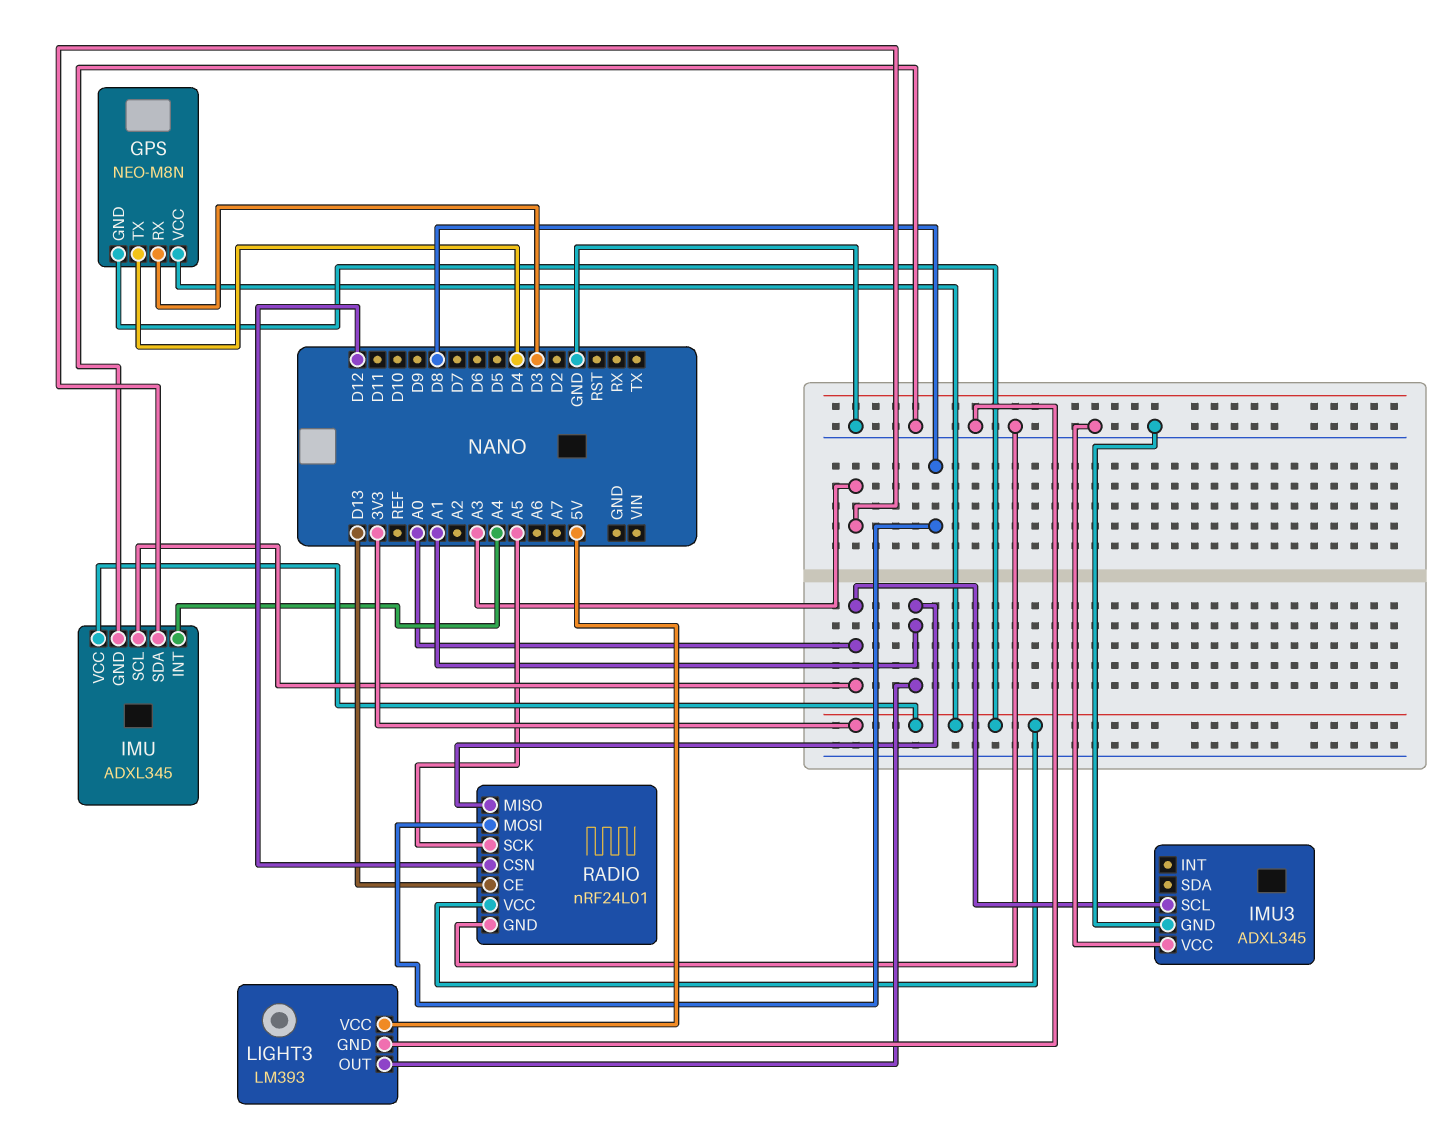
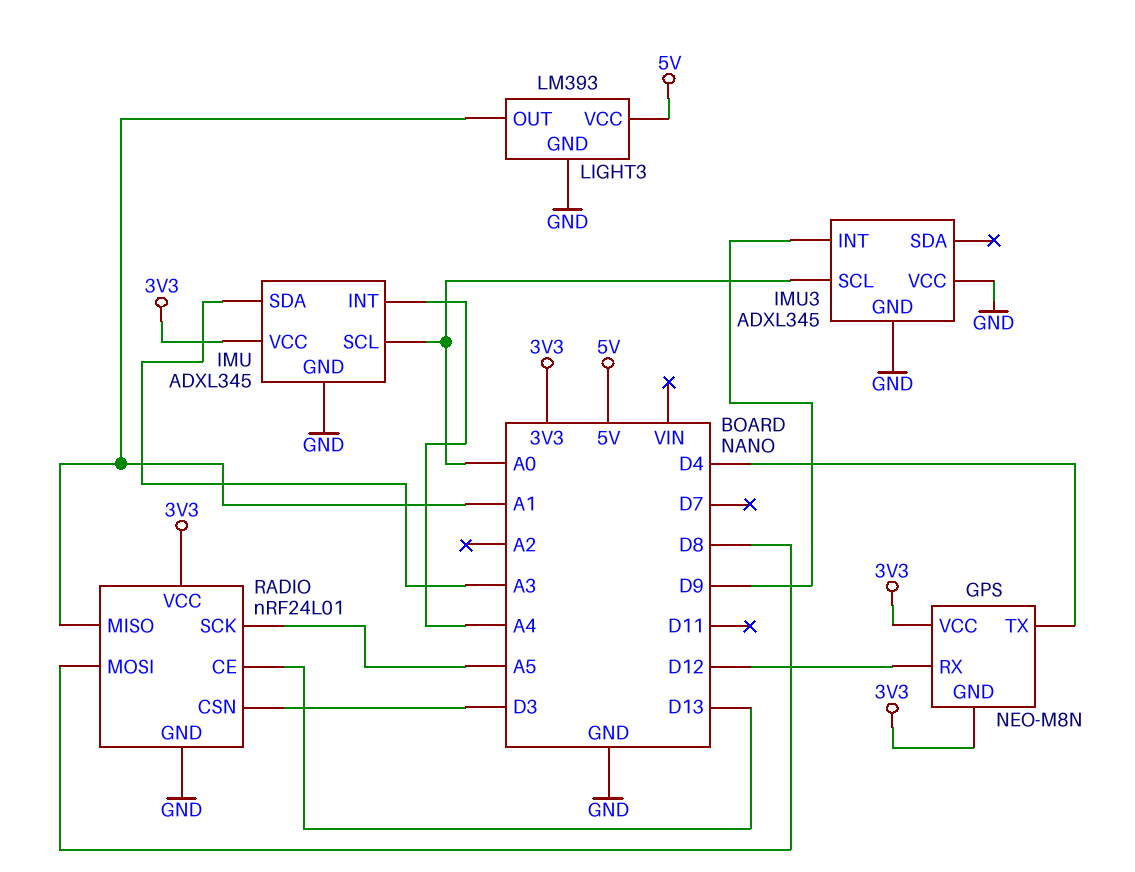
GPS pin RX: D3 -> D12
IMU3 pin INT: none -> D9
RADIO pin CSN: D12 -> D3

